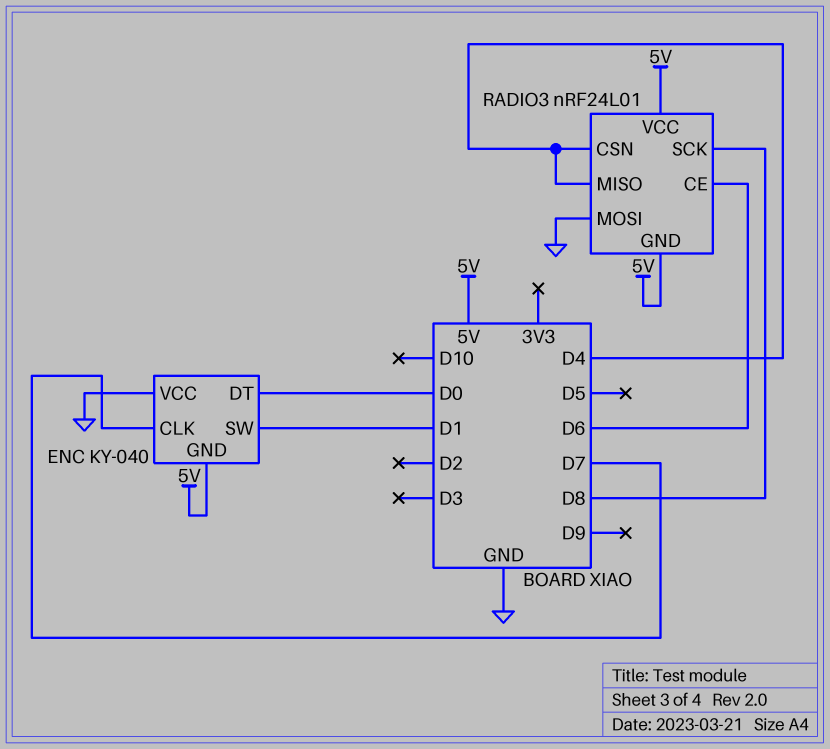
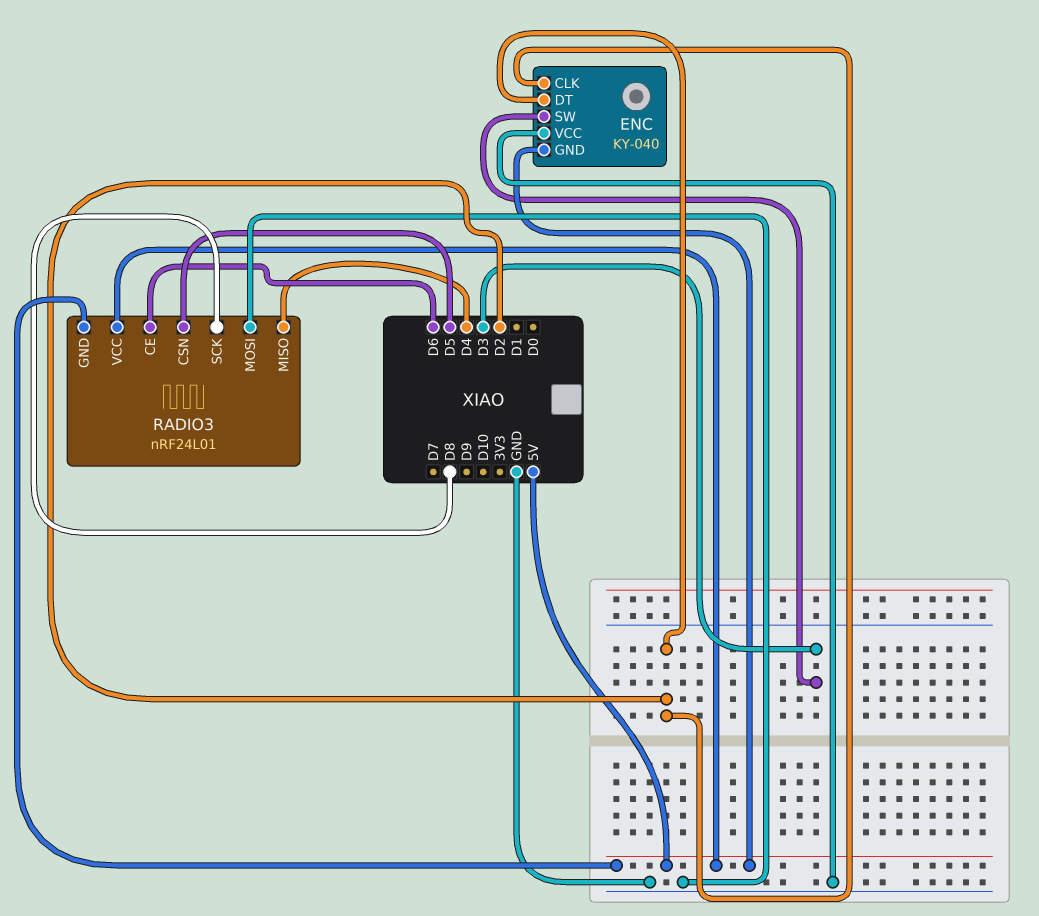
ENC pin CLK: D7 -> D2
ENC pin DT: D0 -> D2
ENC pin SW: D1 -> D3
RADIO3 pin CSN: D4 -> D5

